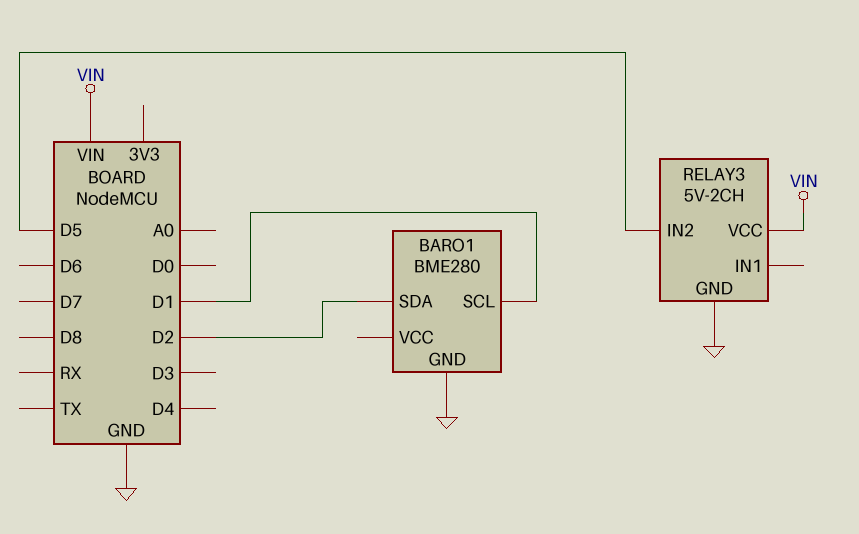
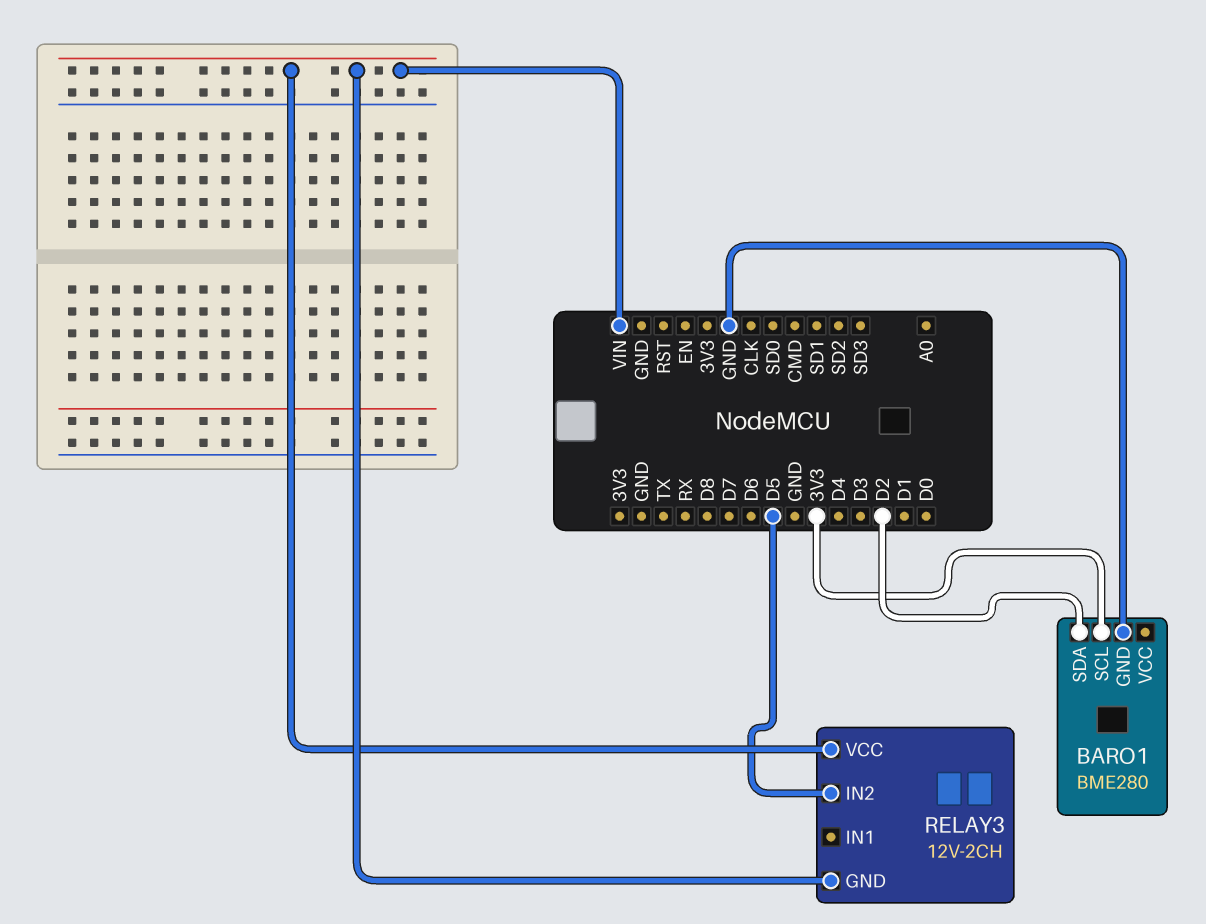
BARO1 pin SCL: D1 -> 3V3
RELAY3: 5V-2CH -> 12V-2CH
RELAY3 pin GND: GND -> VIN

